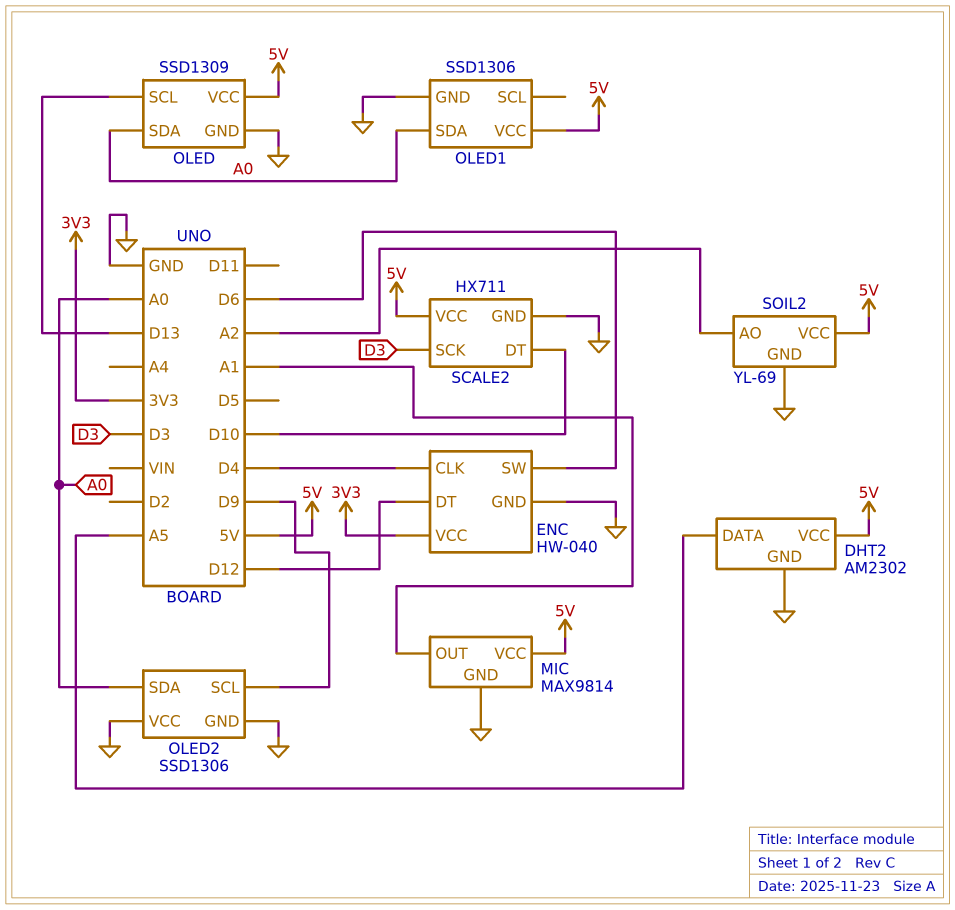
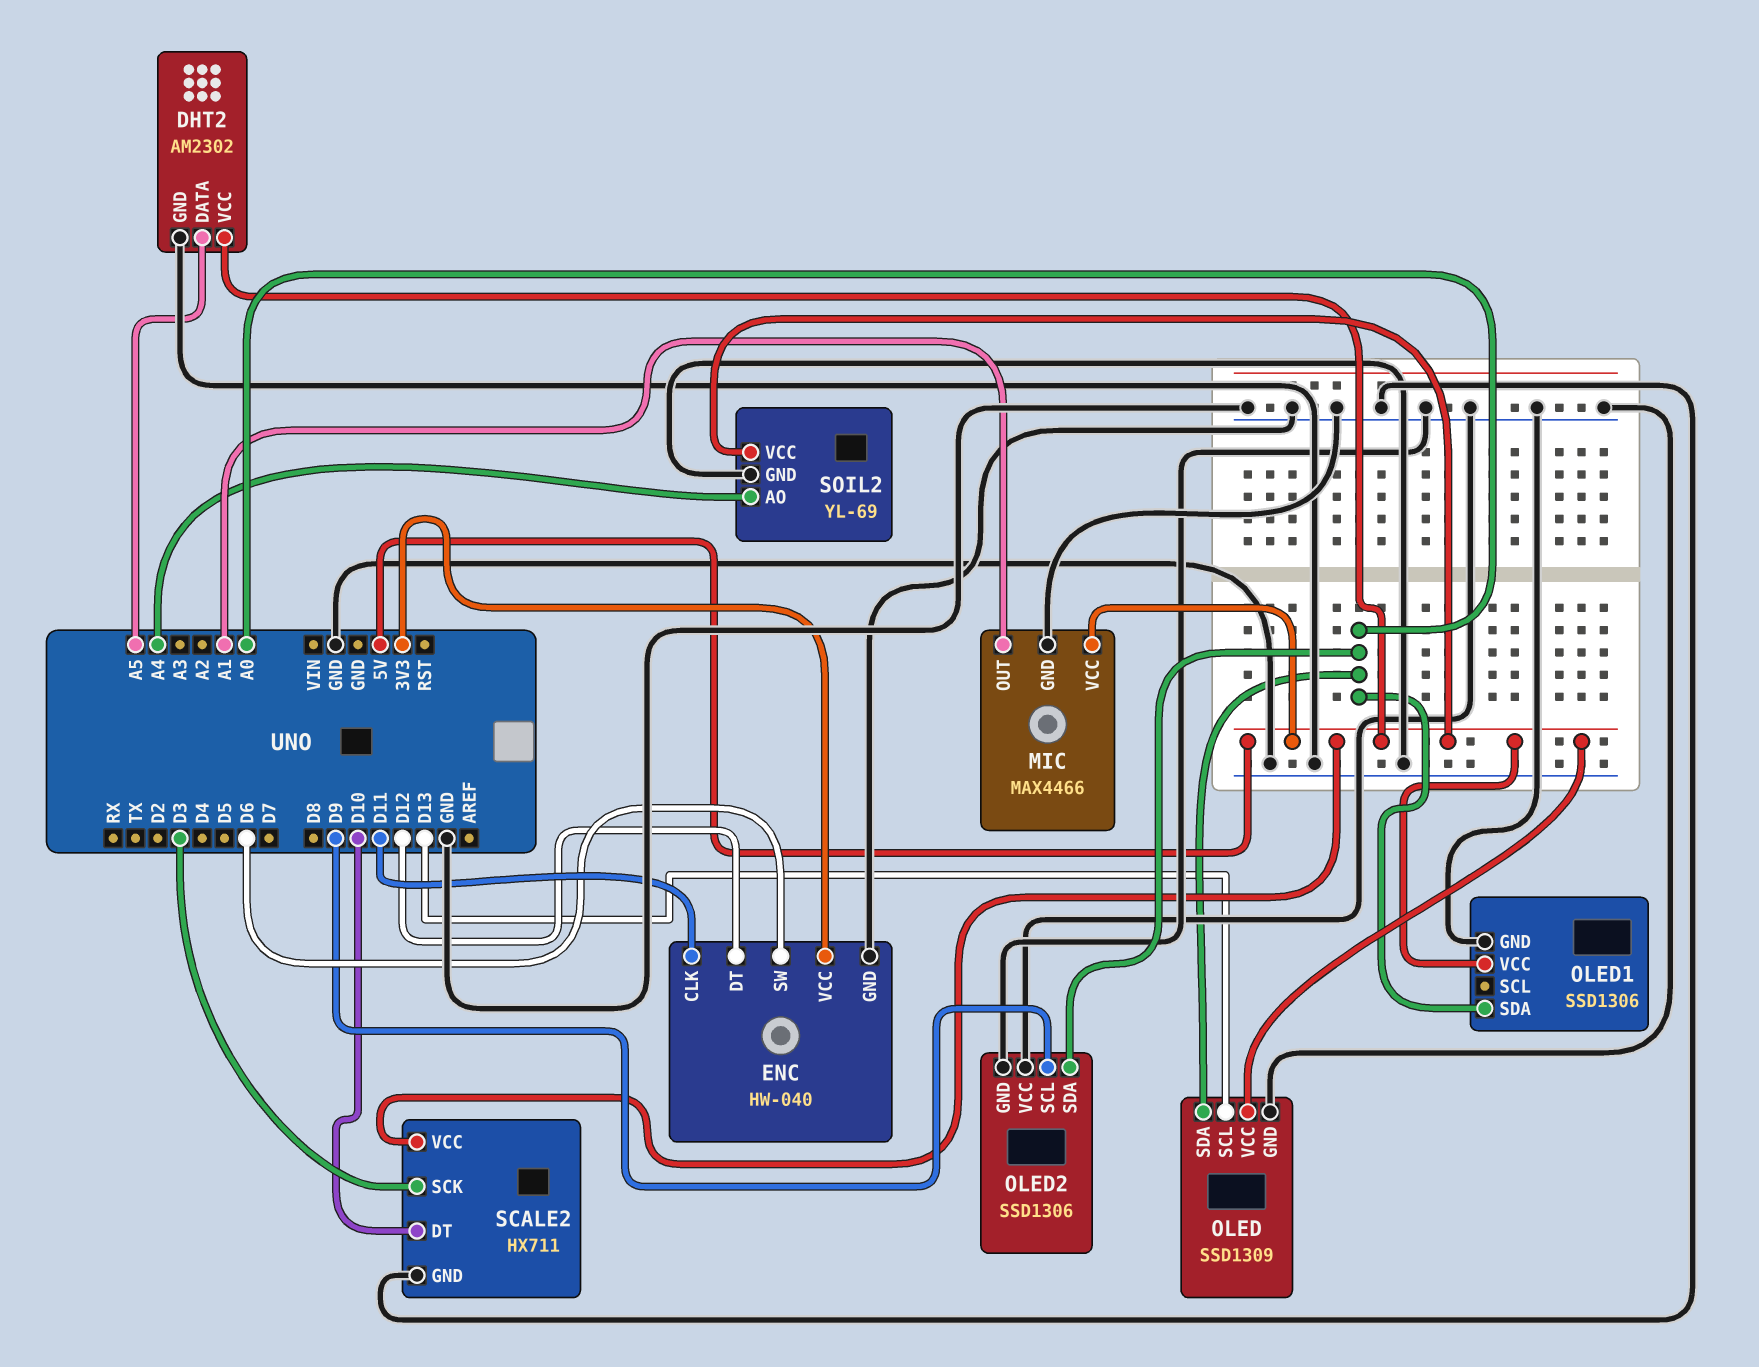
ENC pin CLK: D4 -> D11
MIC: MAX9814 -> MAX4466
SOIL2 pin AO: A2 -> A4

